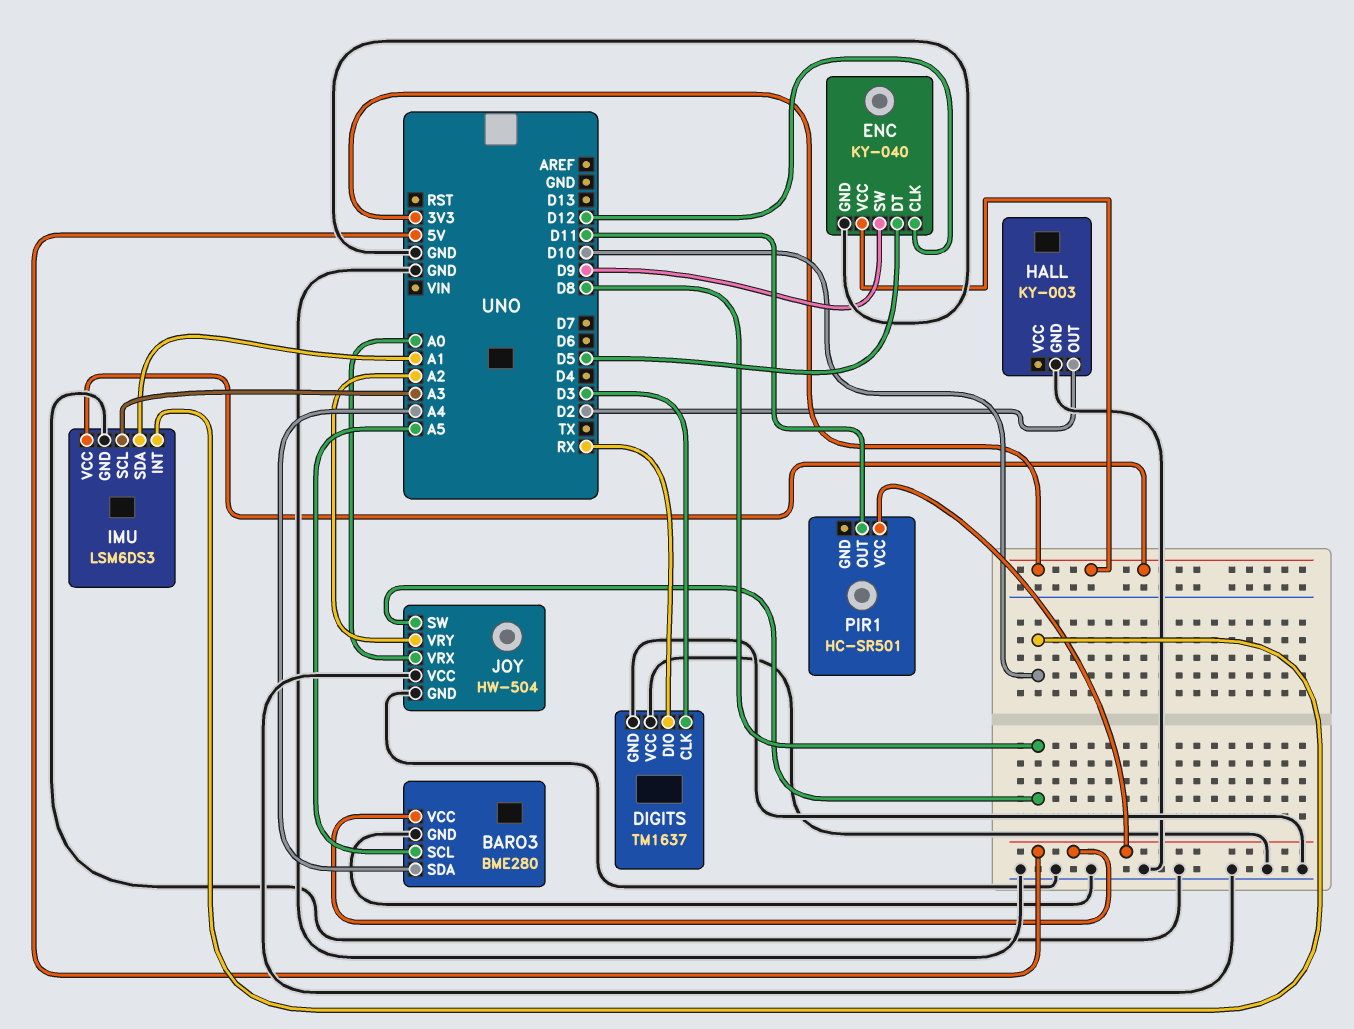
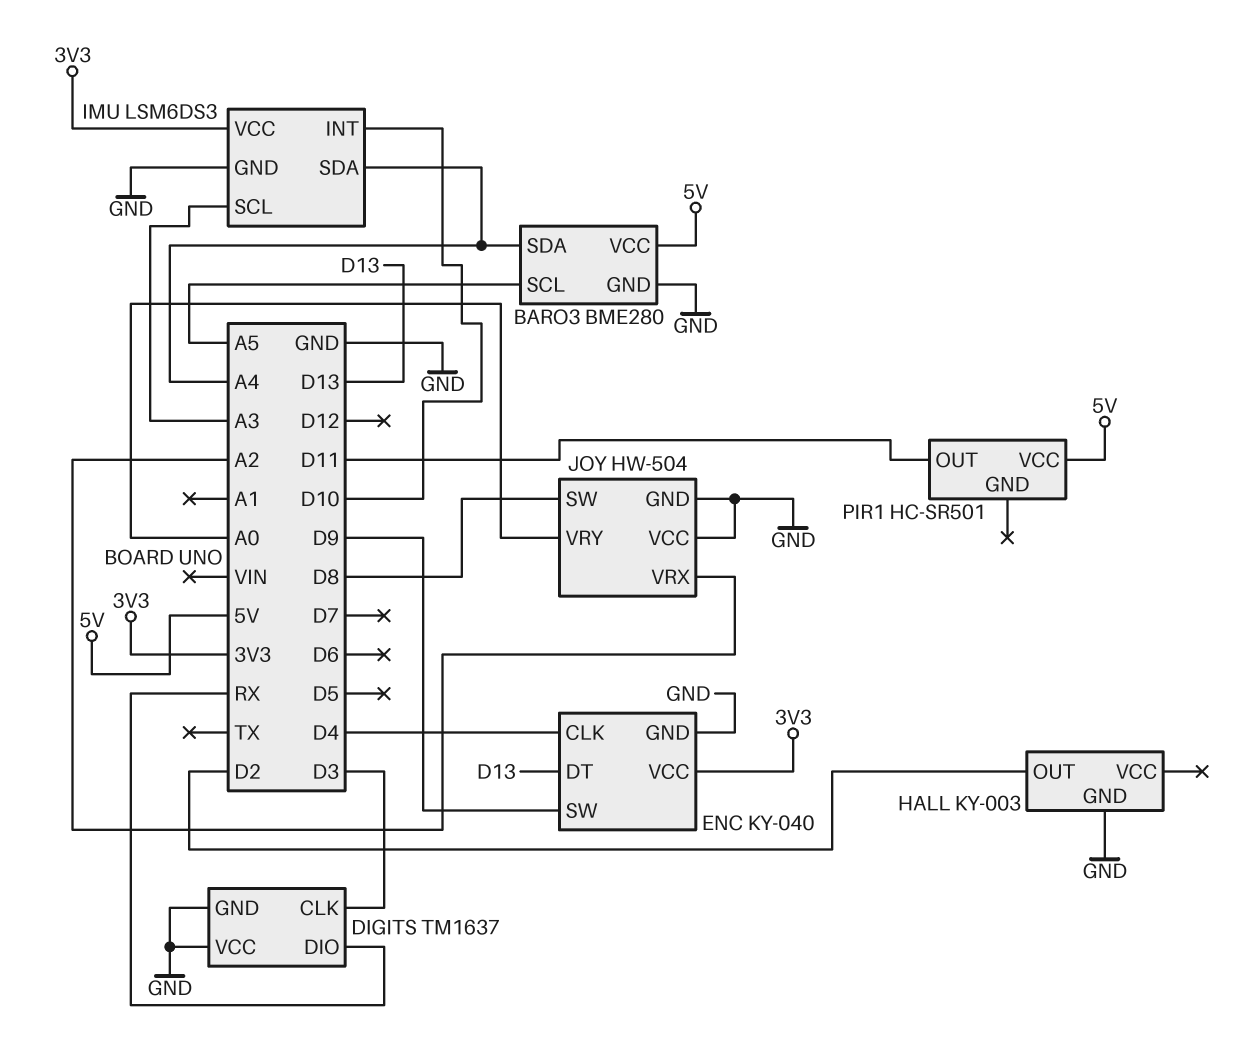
ENC pin CLK: D12 -> D4
ENC pin DT: D5 -> D13
IMU pin SDA: A1 -> A4
JOY pin VRX: A0 -> A2
JOY pin VRY: A2 -> A0

